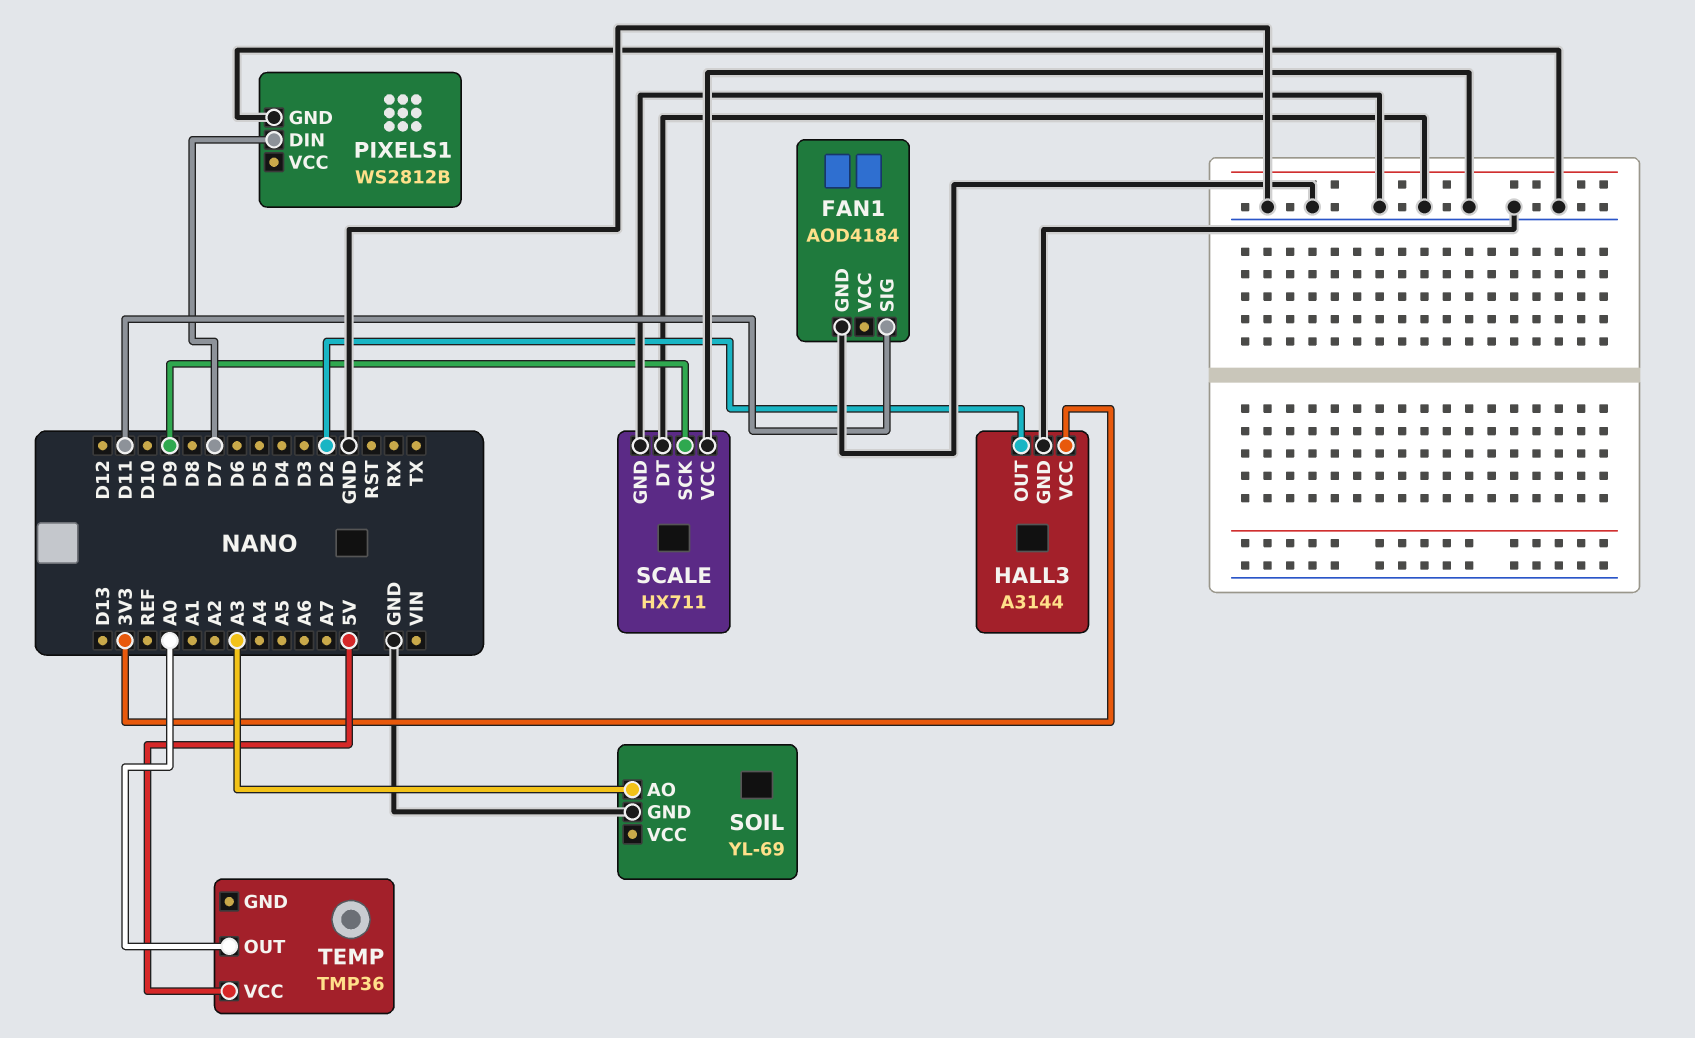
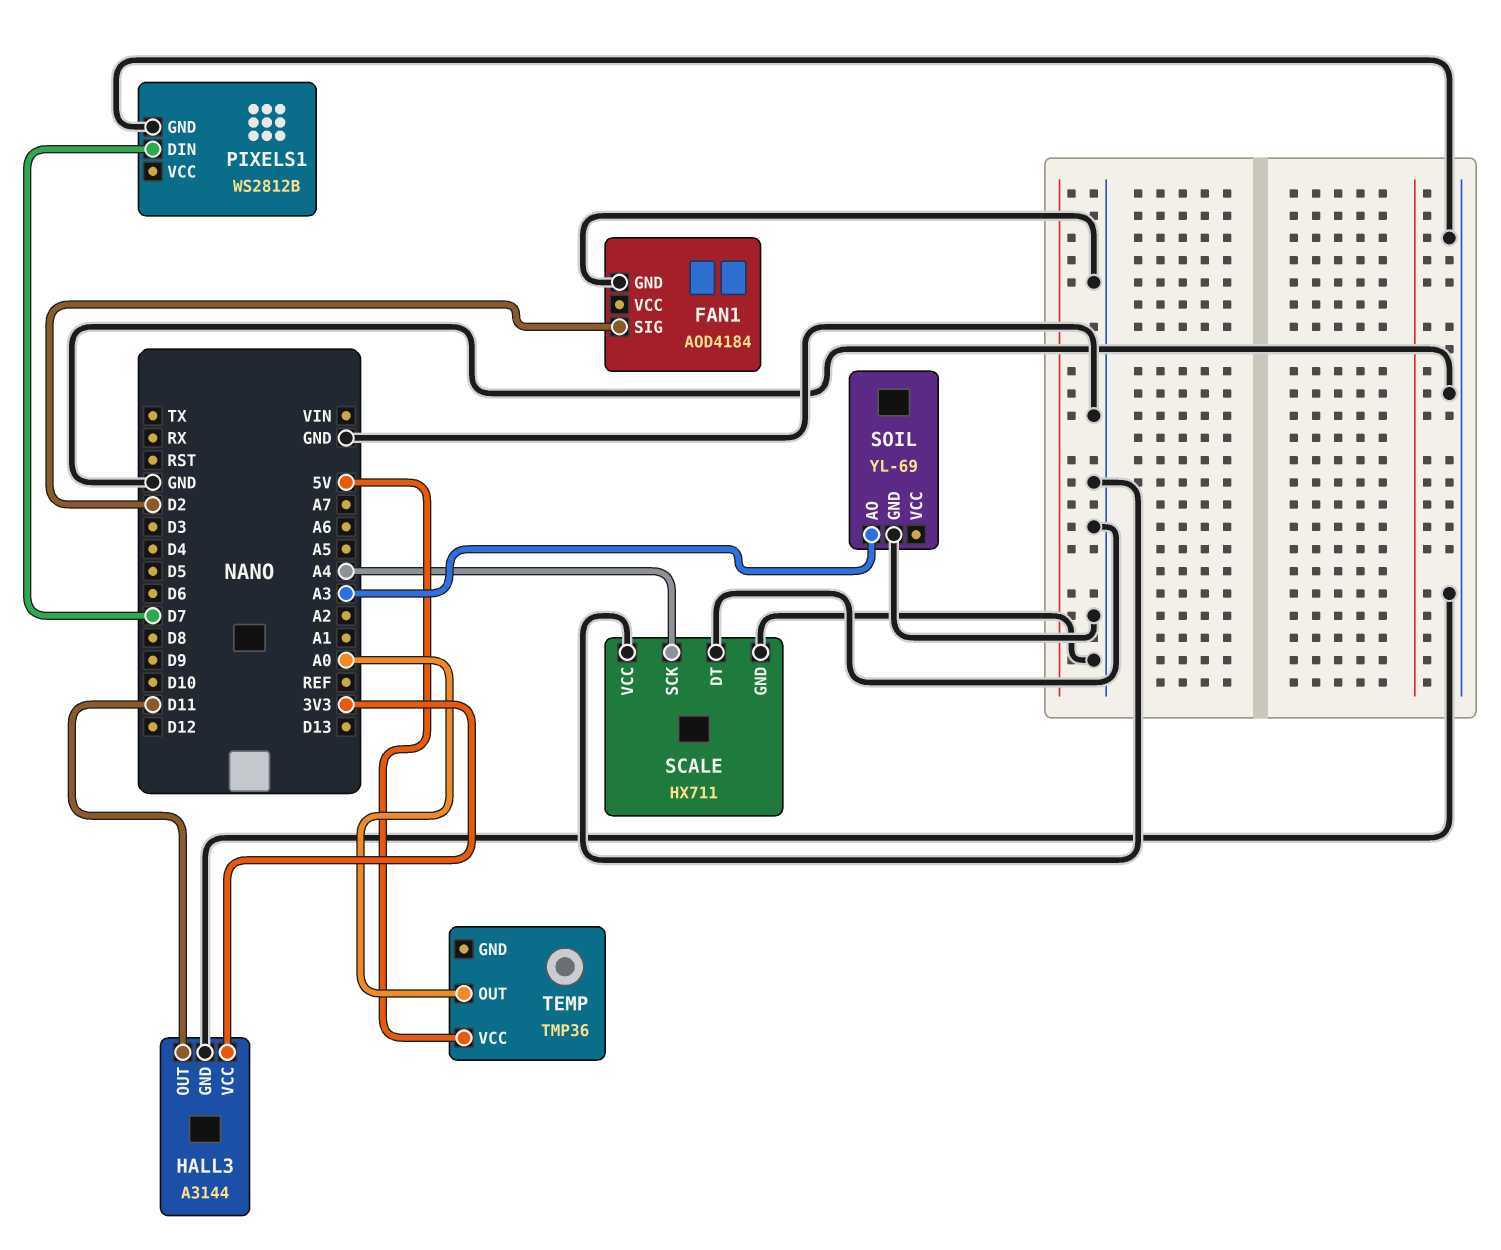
FAN1 pin SIG: D11 -> D2
HALL3 pin OUT: D2 -> D11
SCALE pin SCK: D9 -> A4

